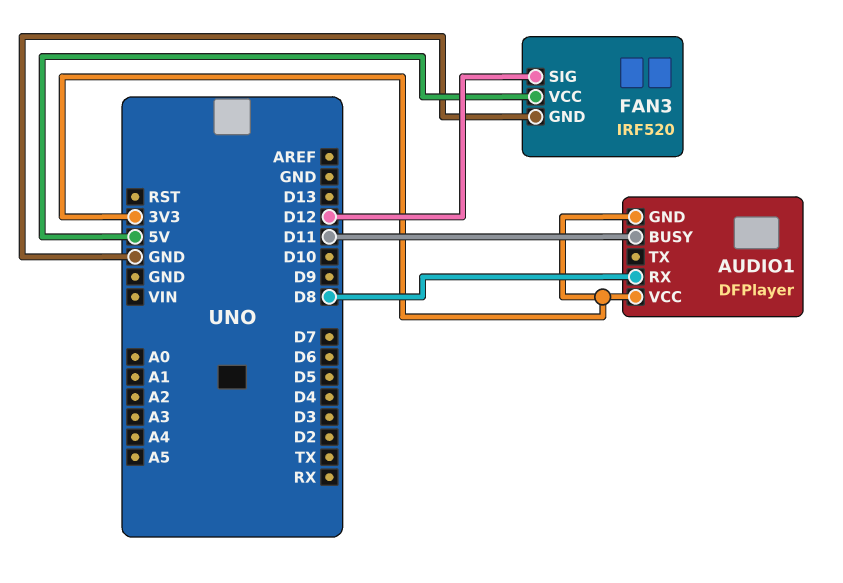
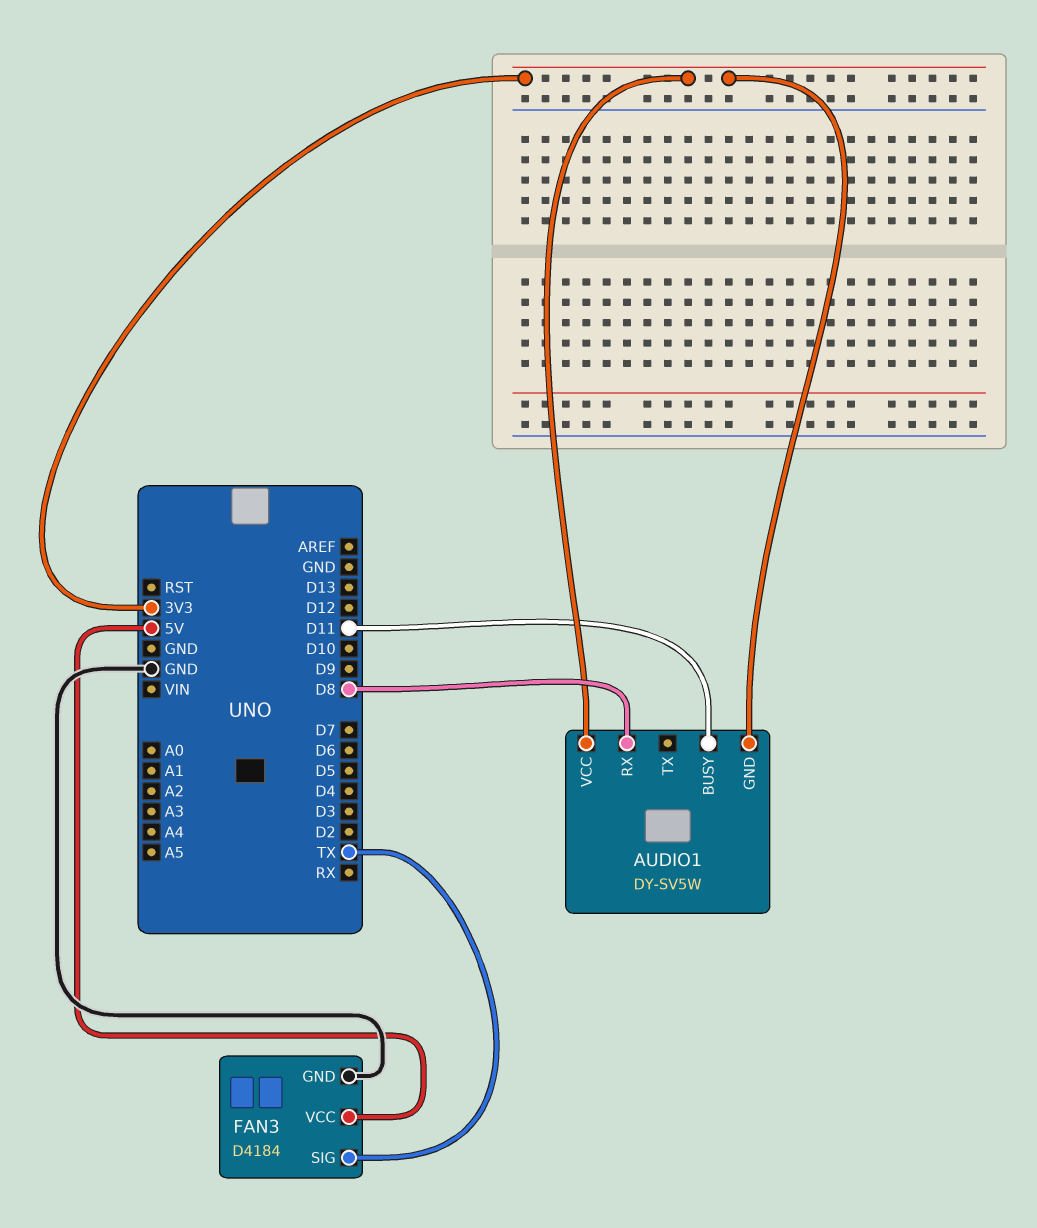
AUDIO1: DFPlayer -> DY-SV5W
FAN3: IRF520 -> D4184
FAN3 pin SIG: D12 -> TX

